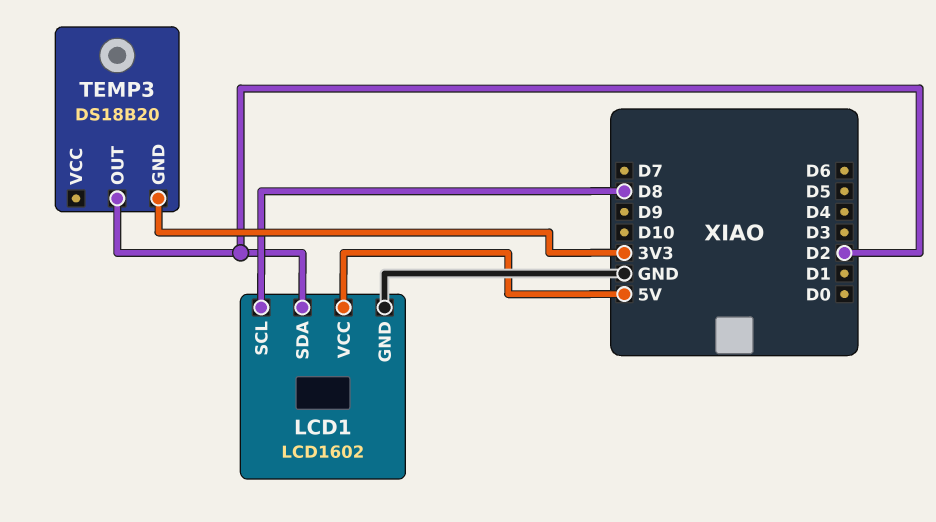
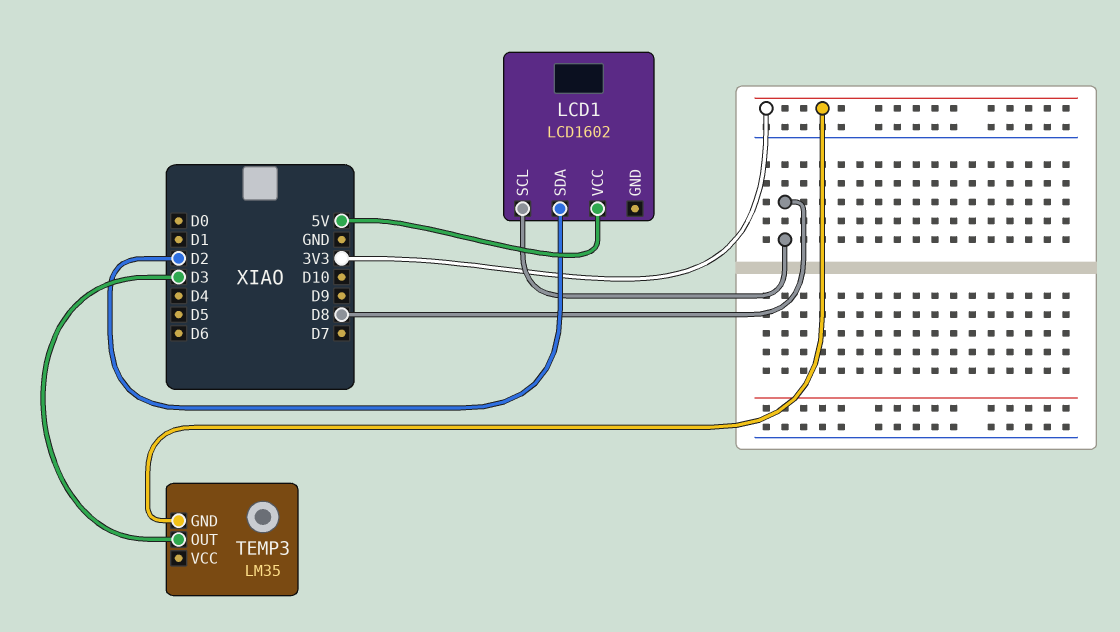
LCD1 pin GND: GND -> none
TEMP3: DS18B20 -> LM35
TEMP3 pin OUT: D2 -> D3

